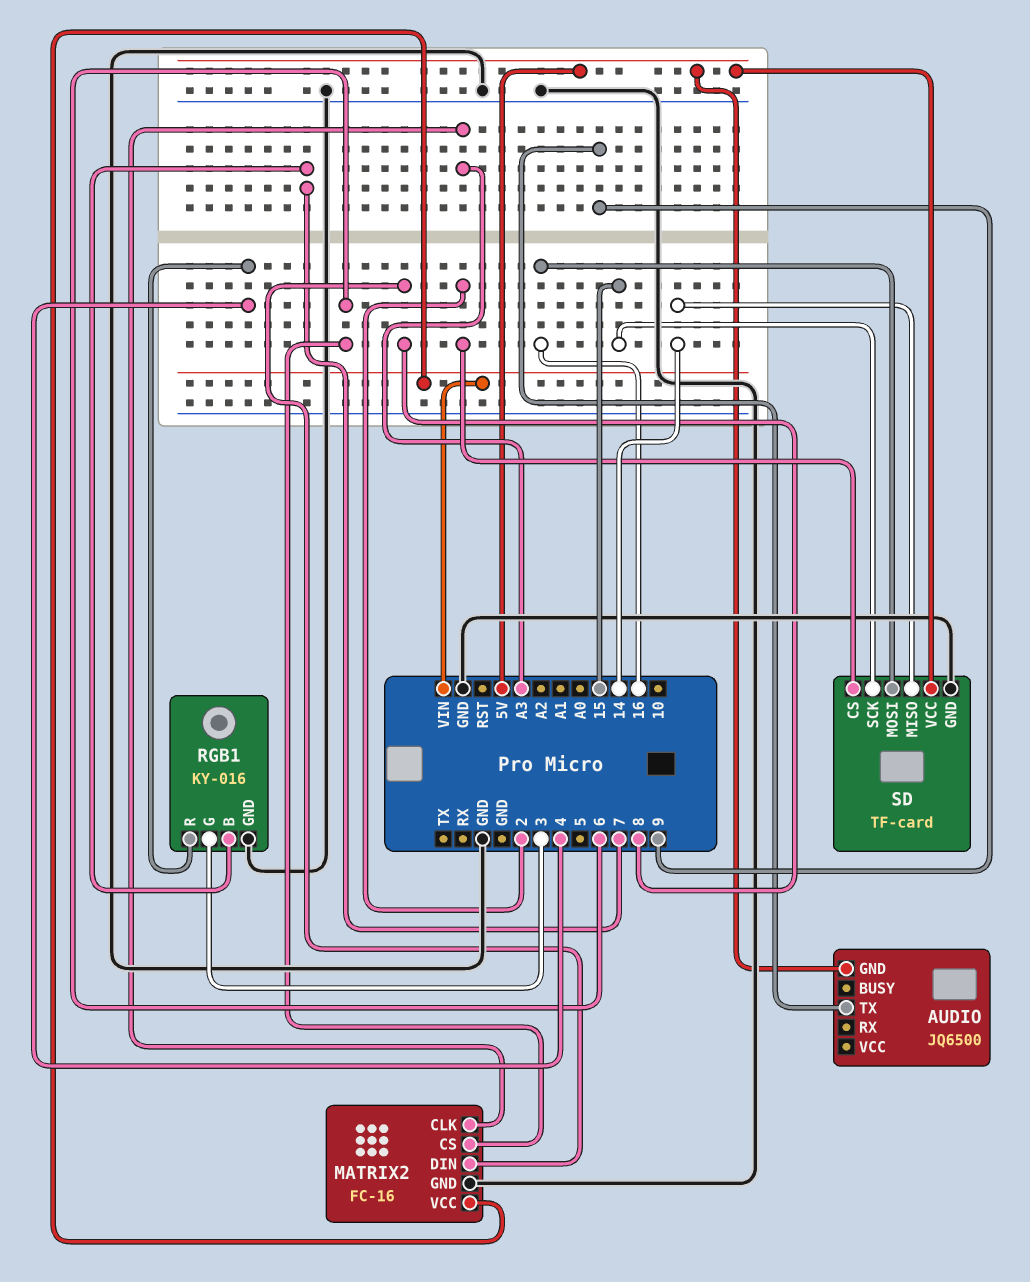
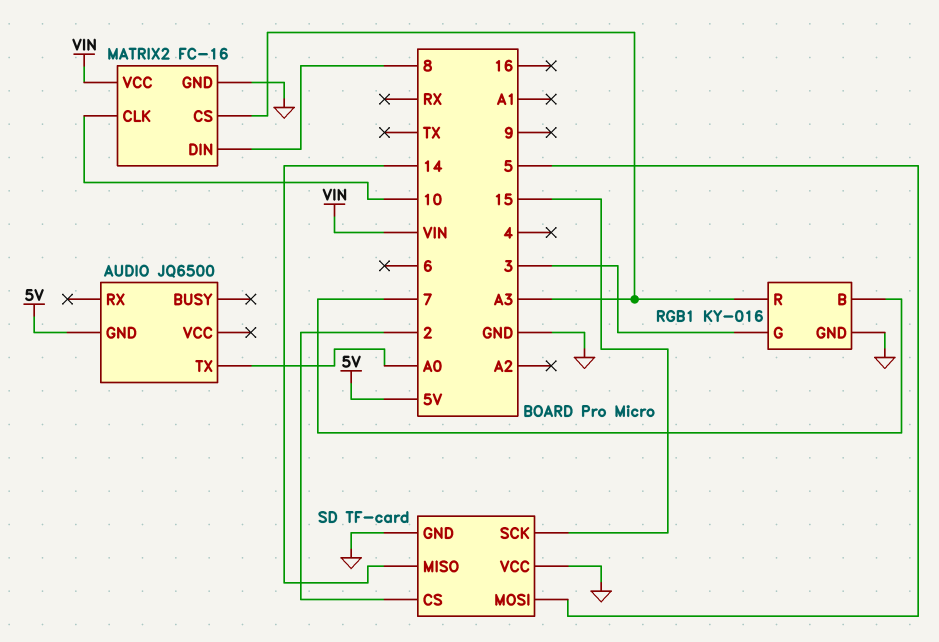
AUDIO pin TX: 9 -> A0
MATRIX2 pin CLK: A3 -> 10
MATRIX2 pin CS: 6 -> A3
RGB1 pin R: 4 -> A3
SD pin MOSI: 16 -> 5
SD pin VCC: 5V -> GND

